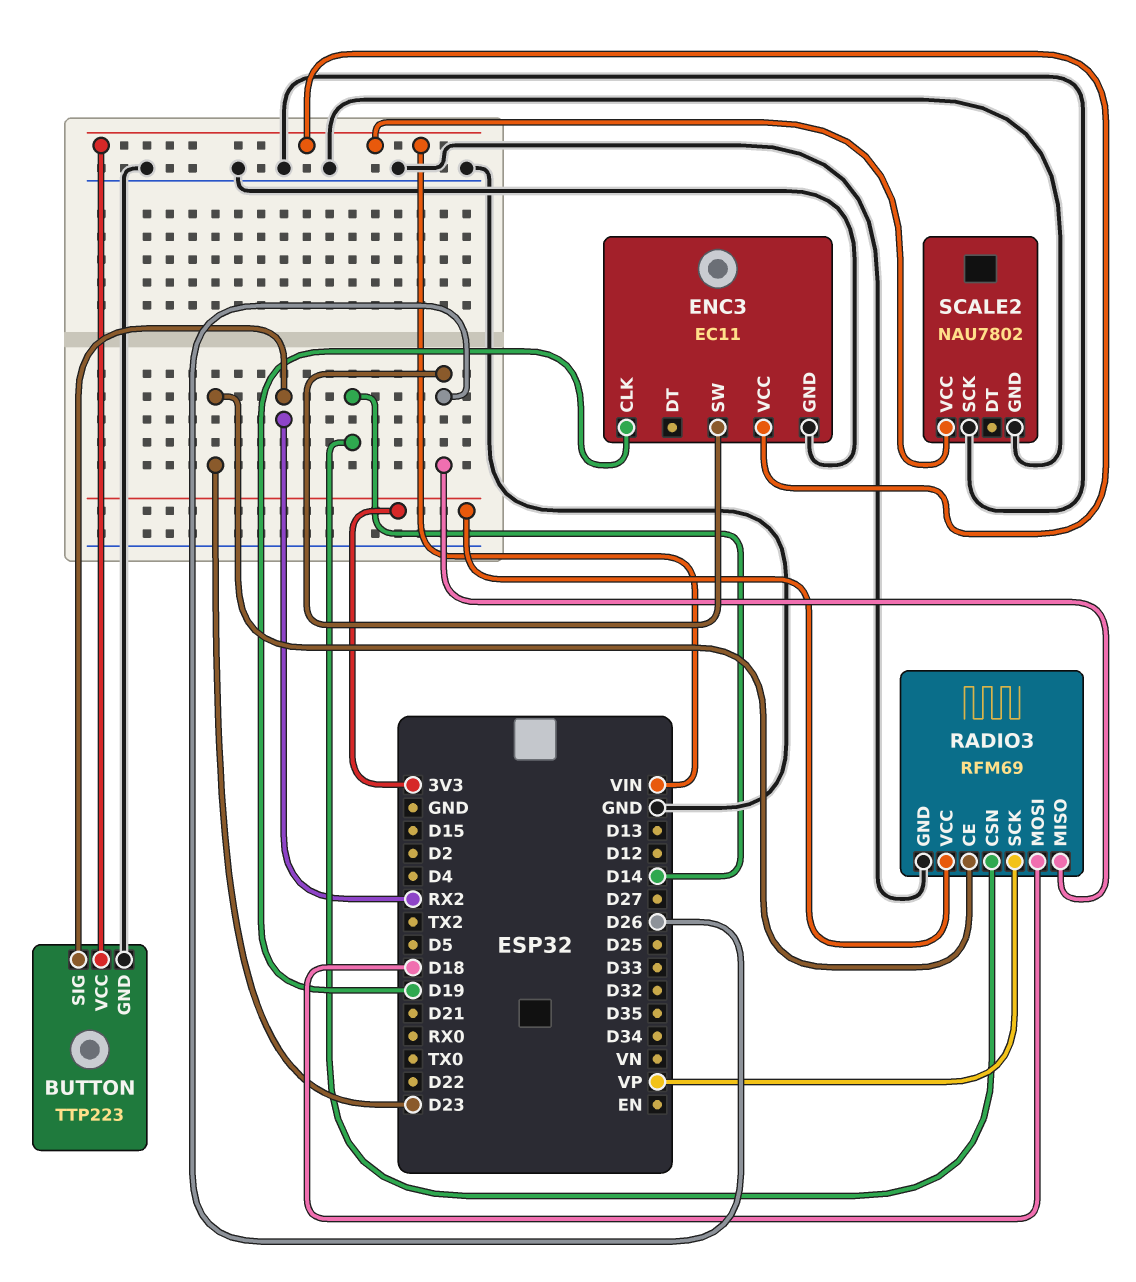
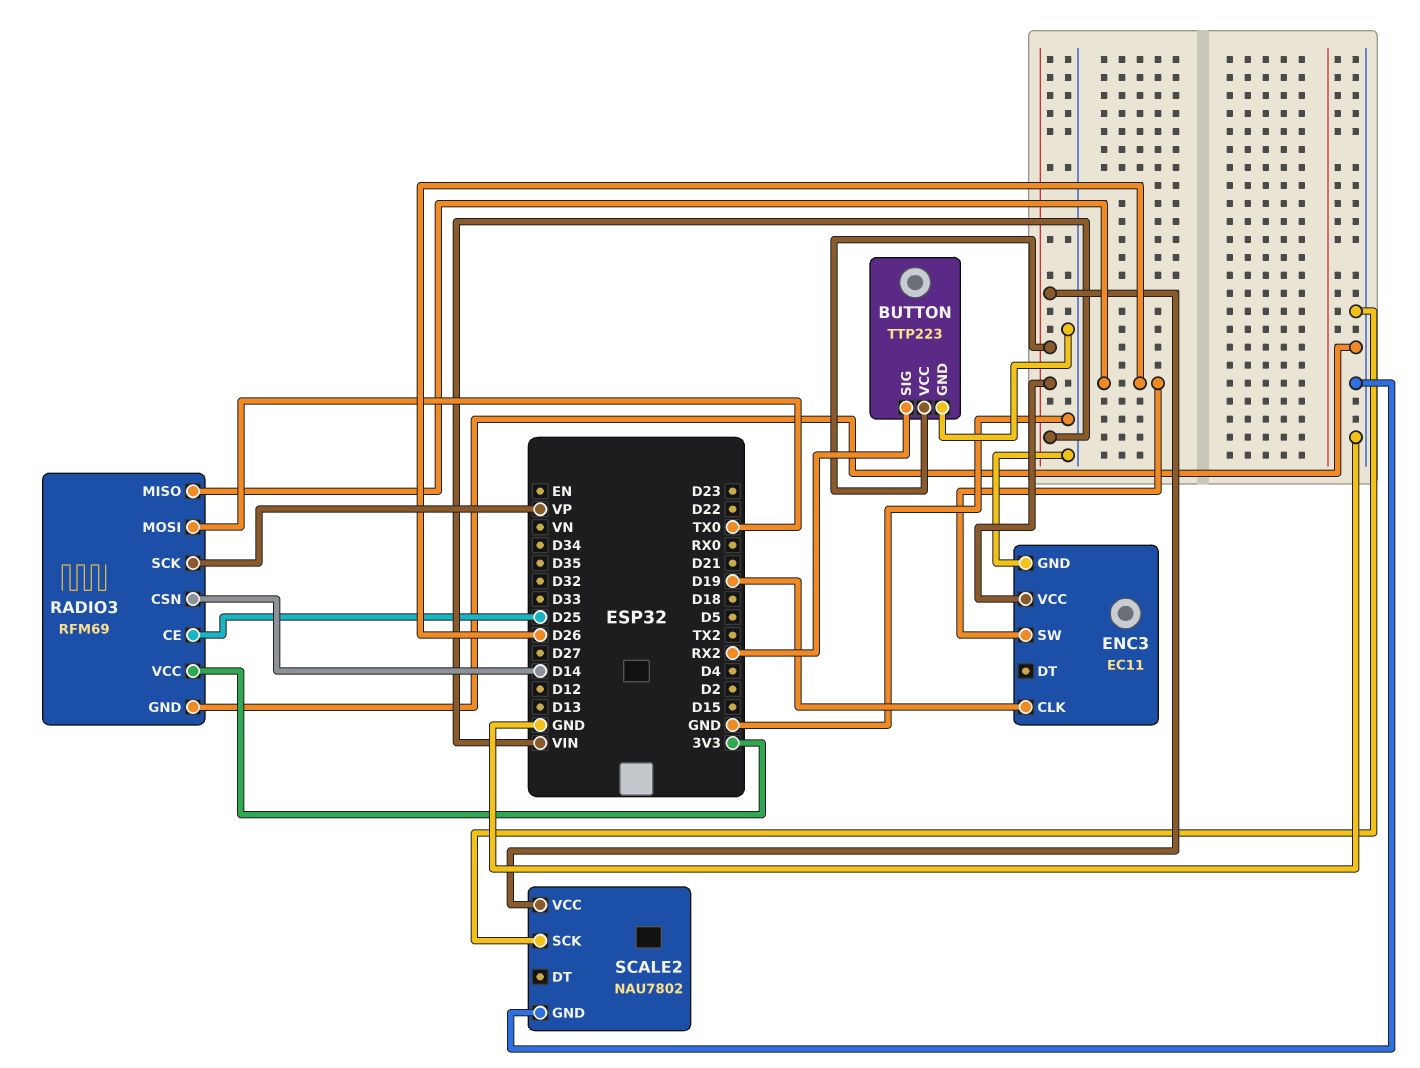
RADIO3 pin CE: D23 -> D25
RADIO3 pin MOSI: D18 -> TX0

